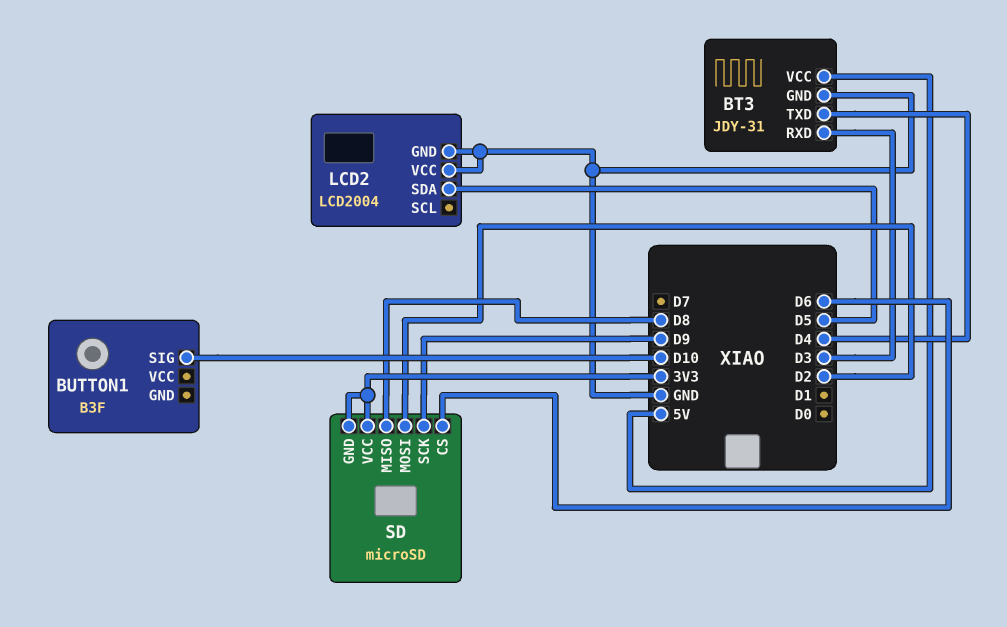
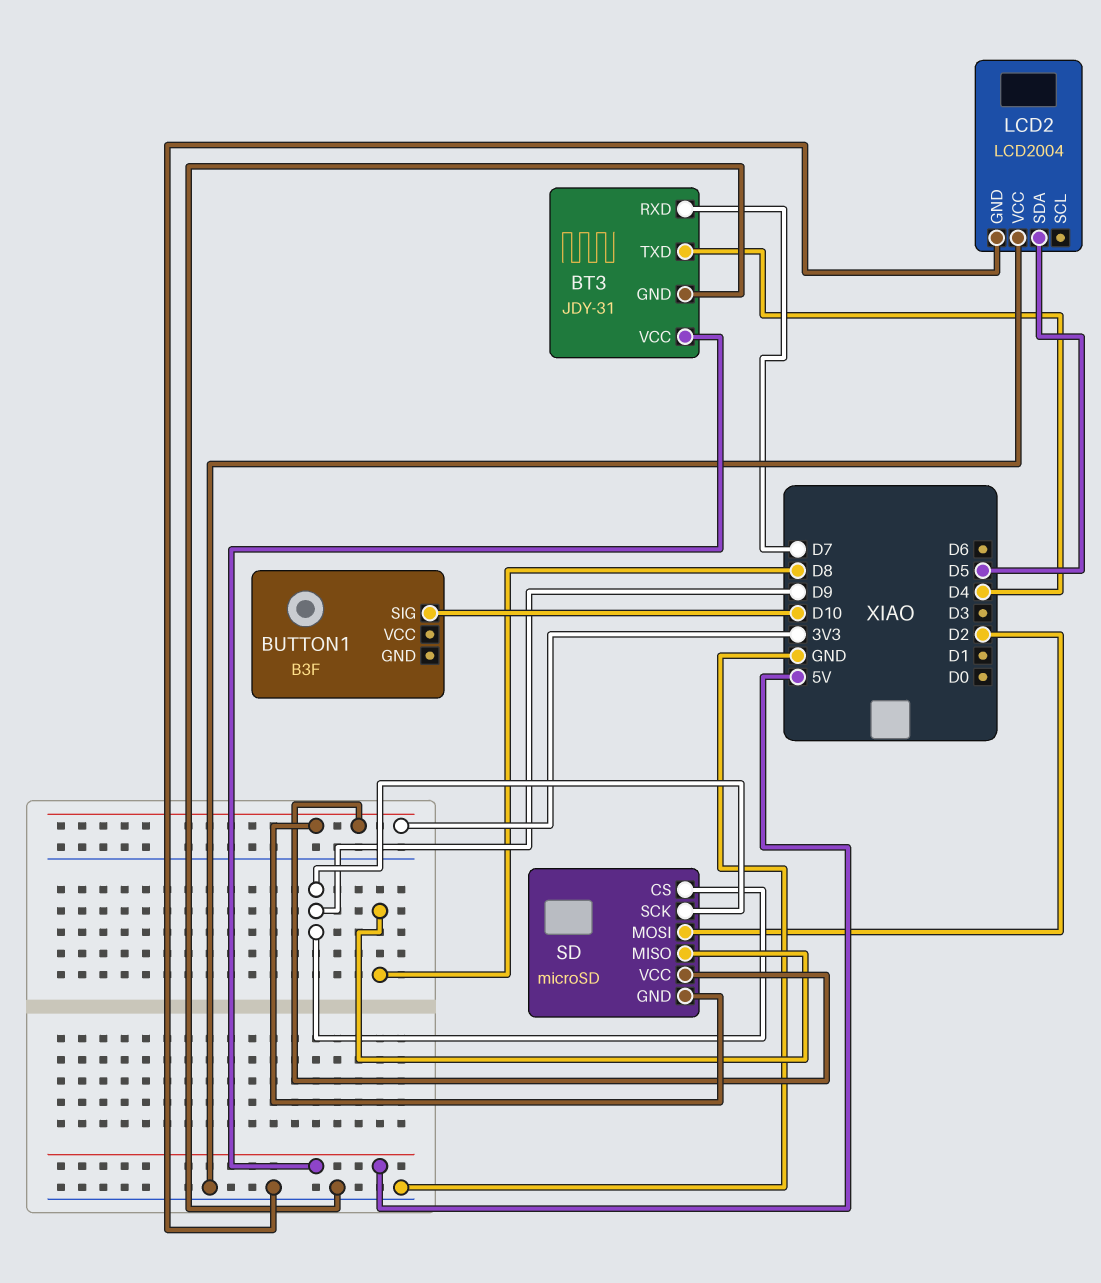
BT3 pin RXD: D3 -> D7
SD pin CS: D6 -> D9

